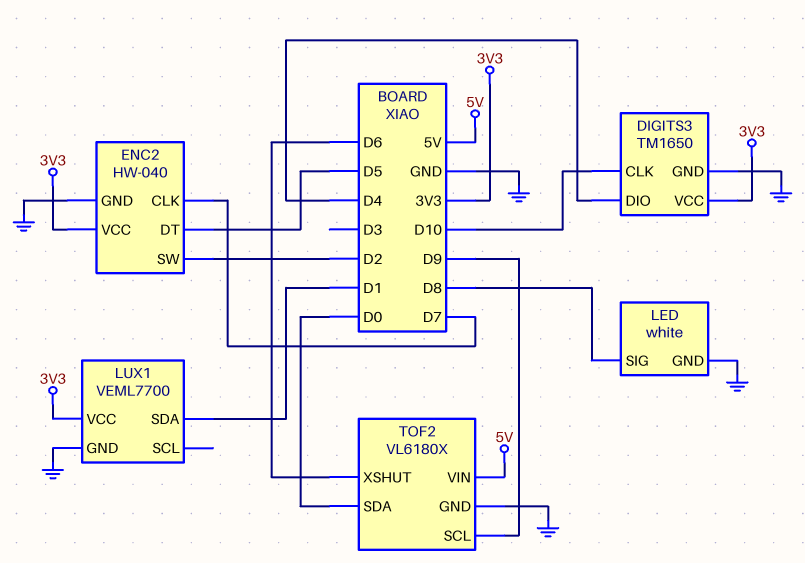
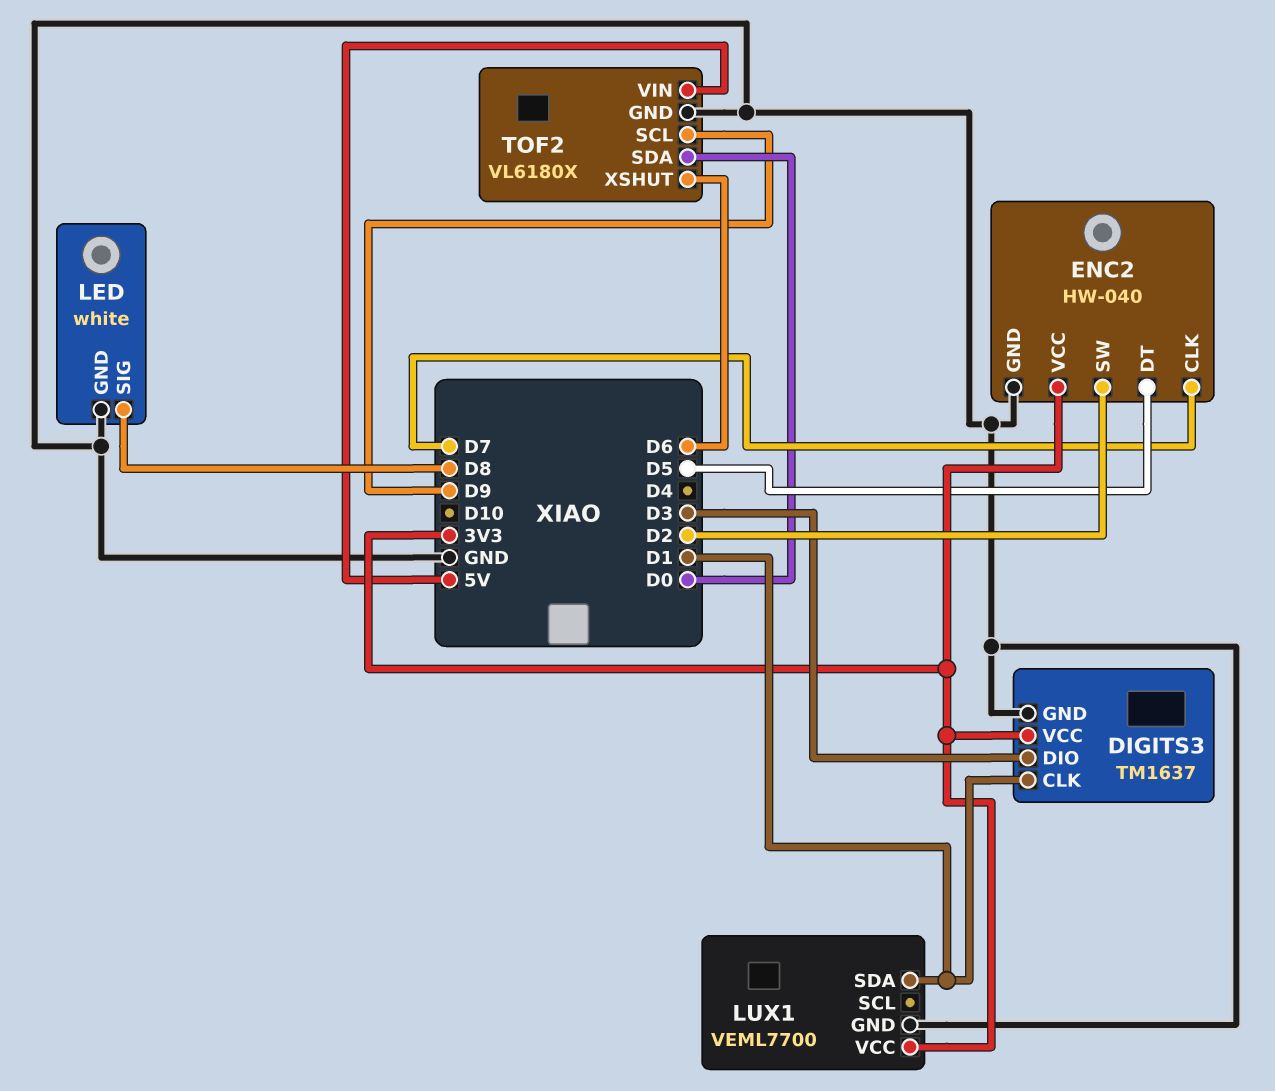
DIGITS3: TM1650 -> TM1637
DIGITS3 pin CLK: D10 -> D1
DIGITS3 pin DIO: D4 -> D3

